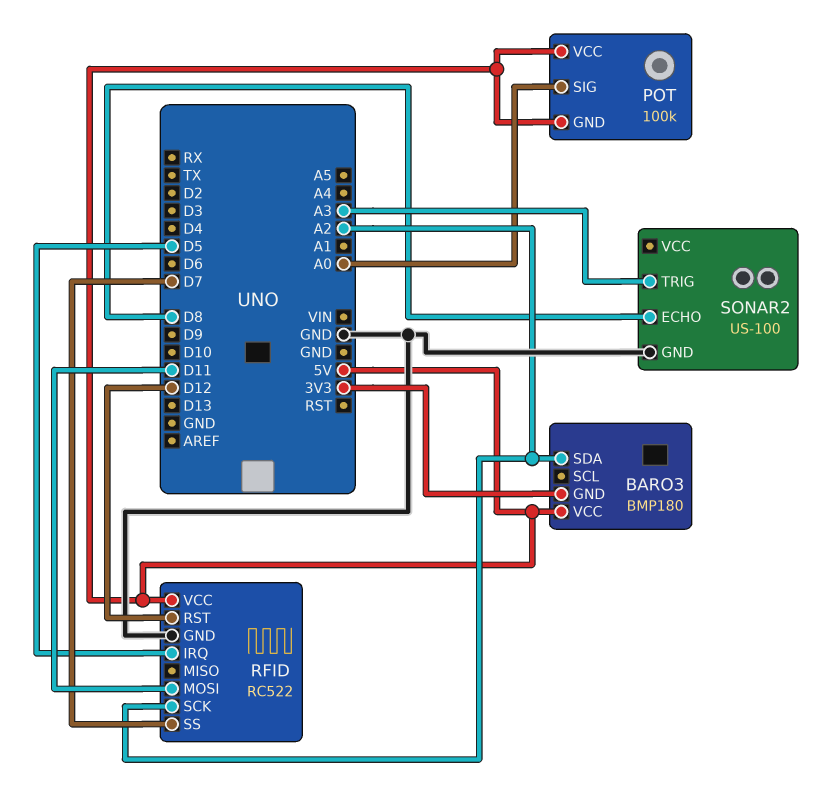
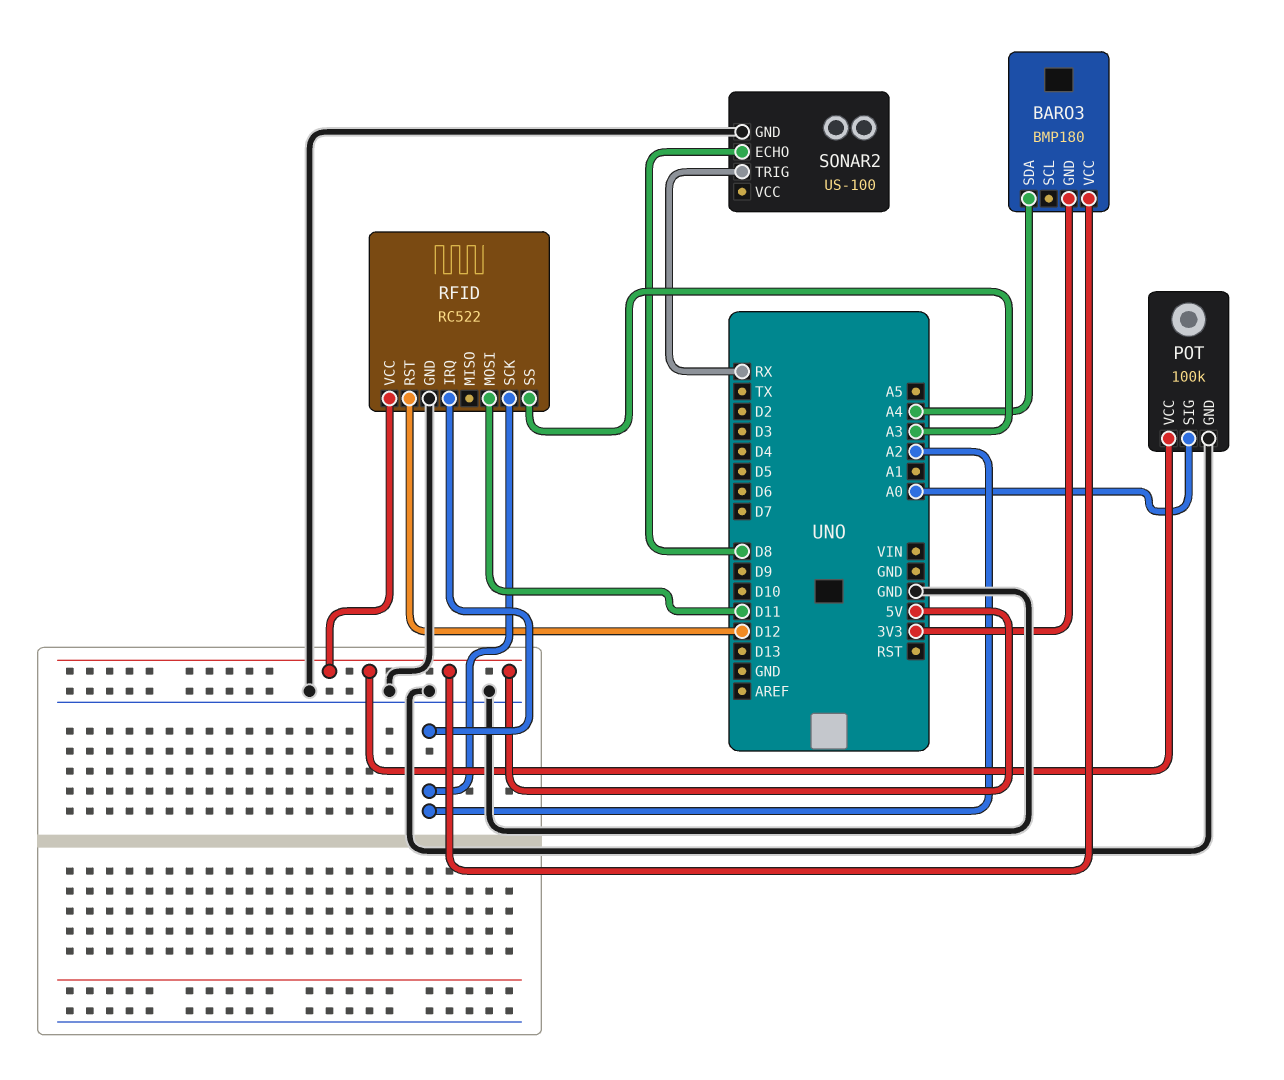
BARO3 pin SDA: A2 -> A4
POT pin GND: 5V -> GND
RFID pin IRQ: D5 -> A2
RFID pin SS: D7 -> A3
SONAR2 pin TRIG: A3 -> RX

